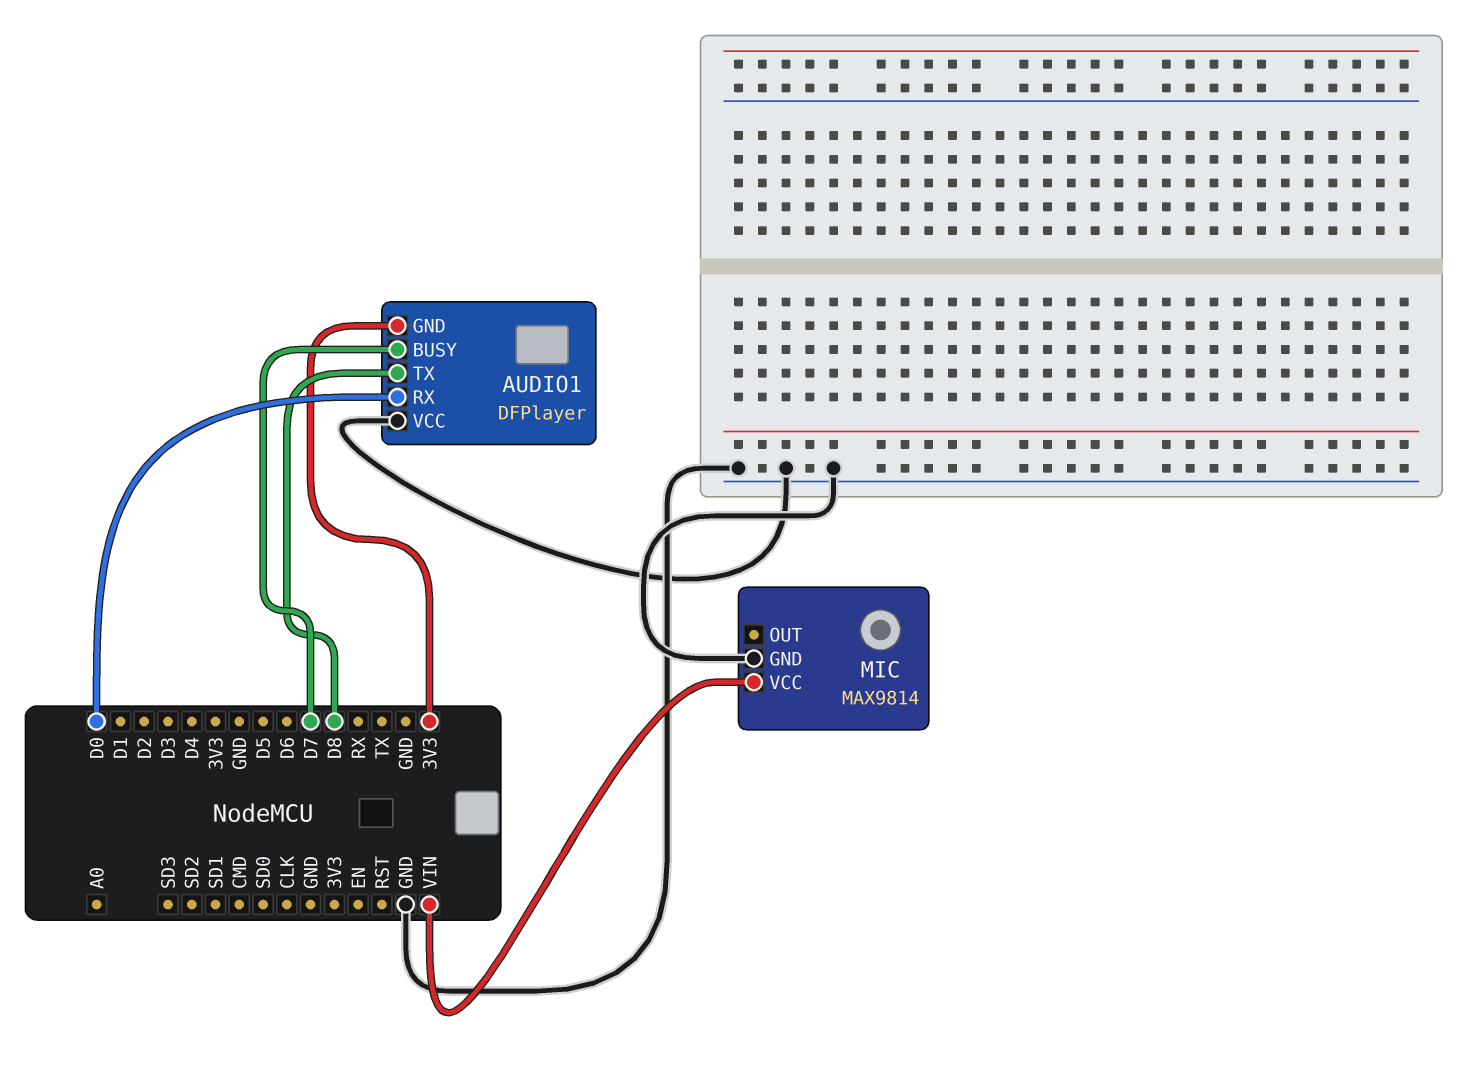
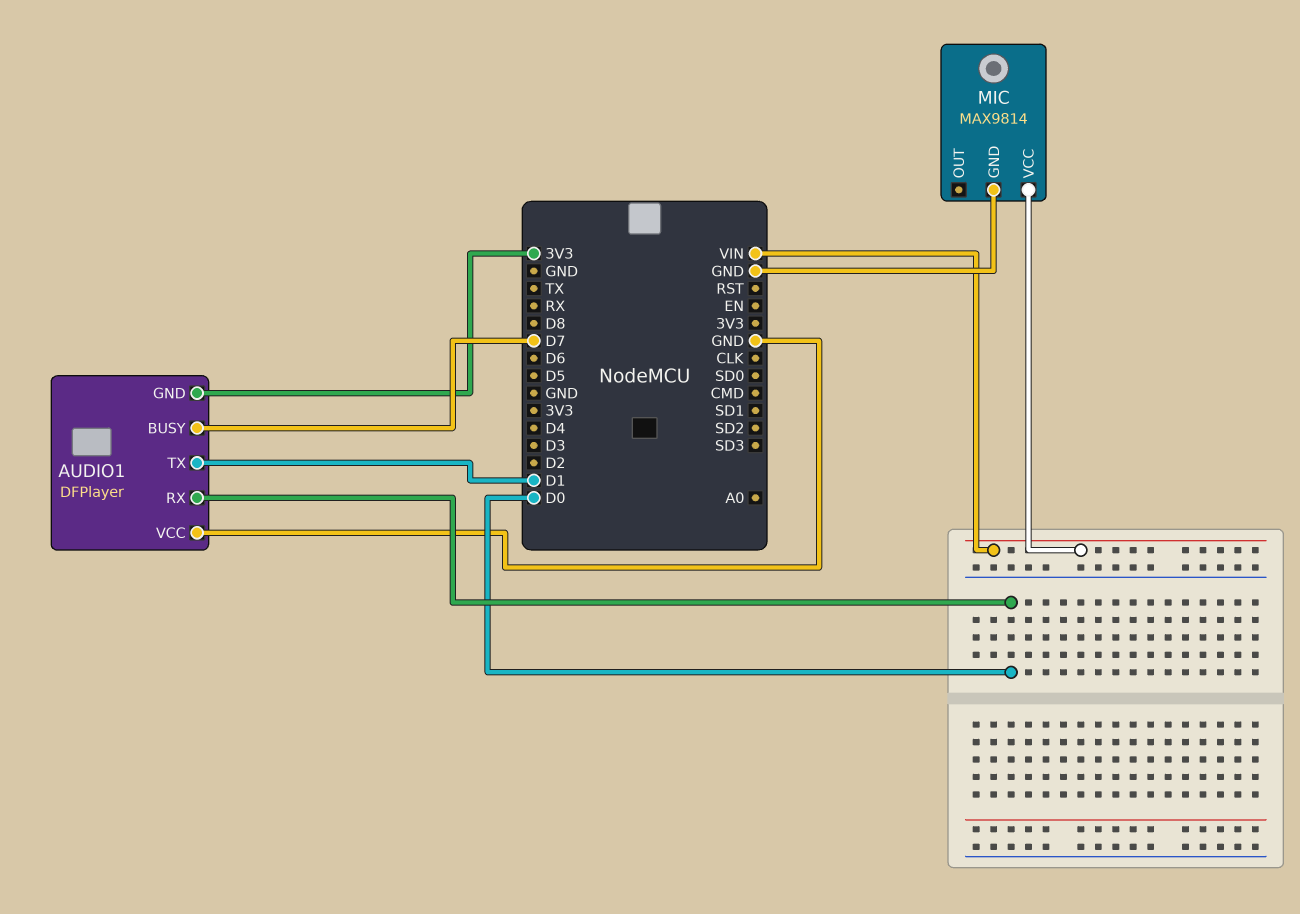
AUDIO1 pin TX: D8 -> D1

